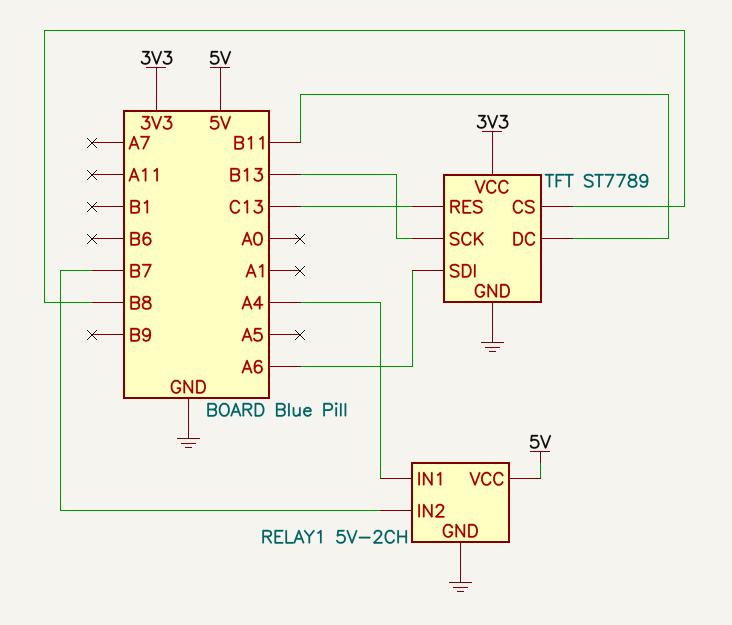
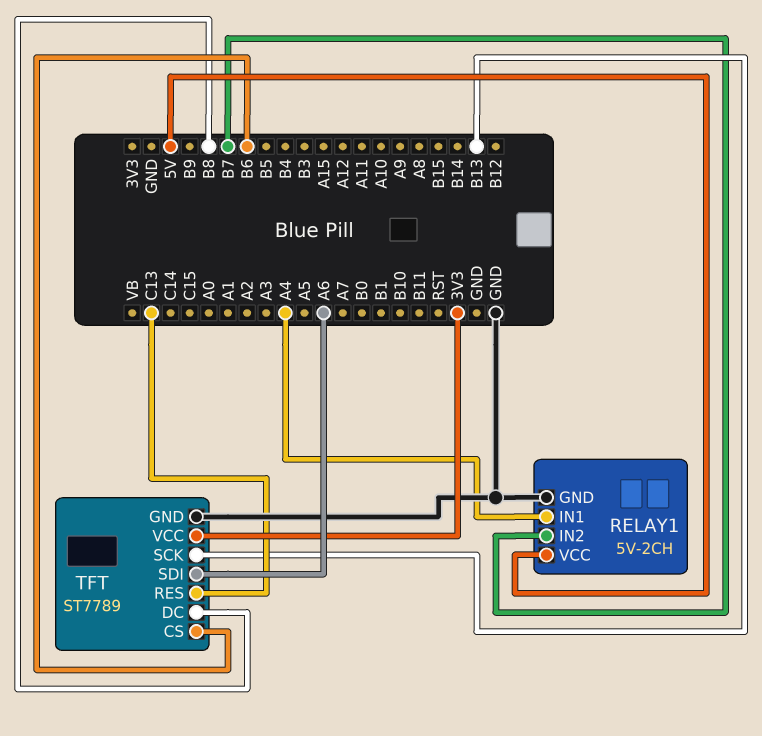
TFT pin CS: B8 -> B6
TFT pin DC: B11 -> B8

